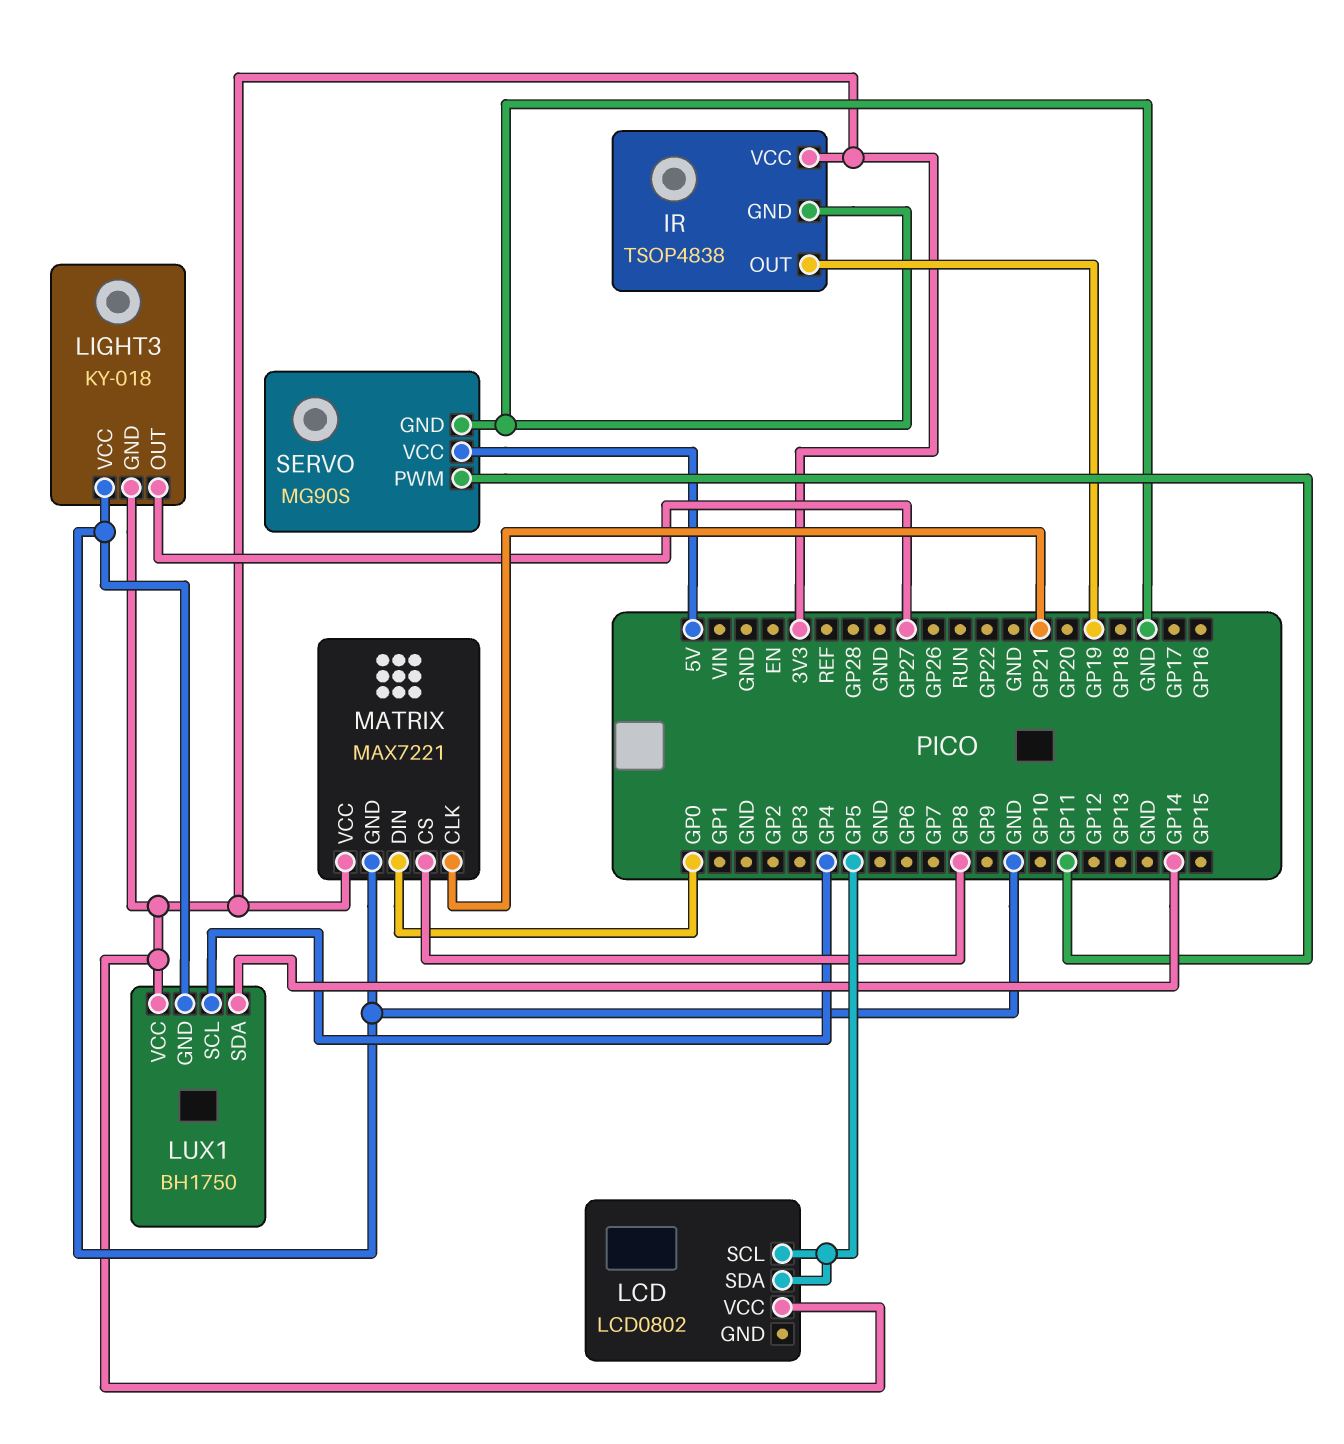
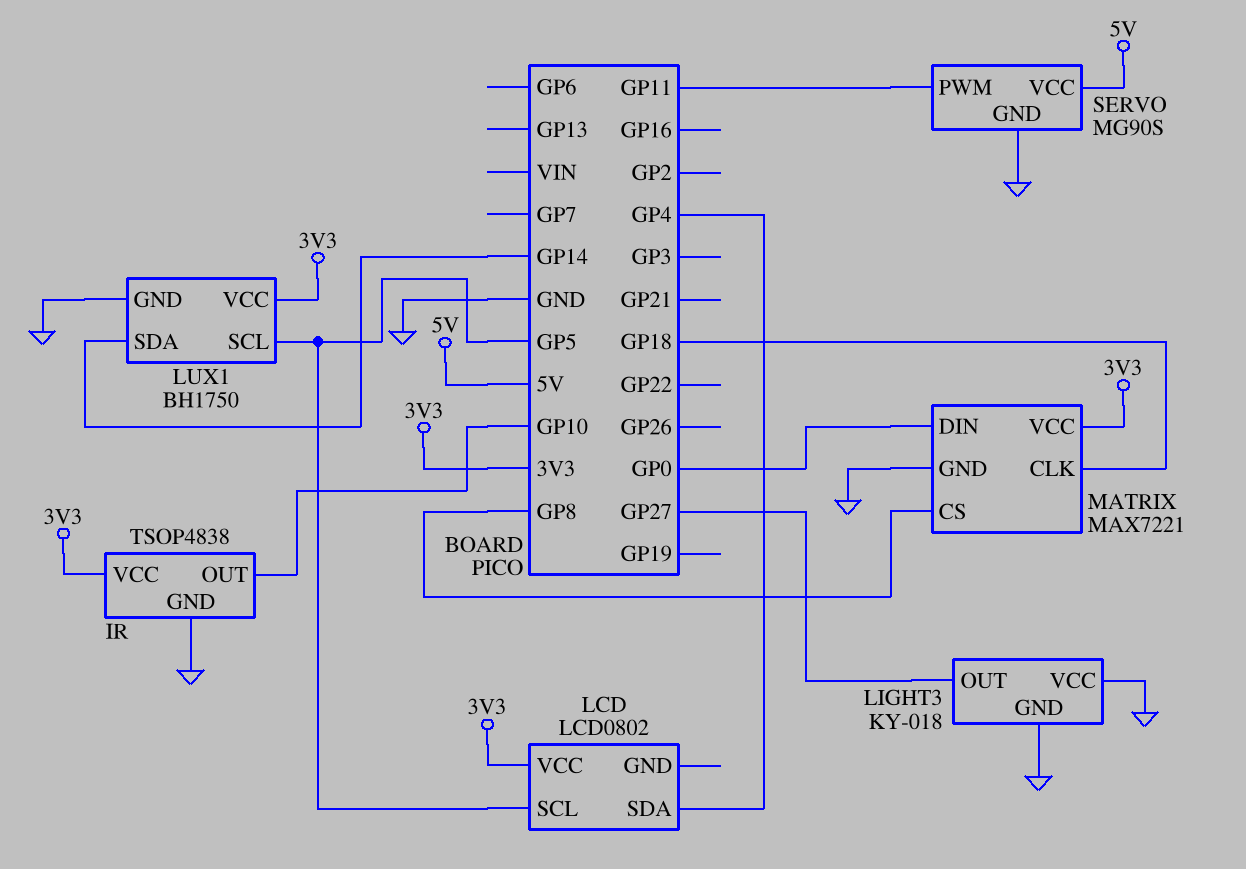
IR pin OUT: GP19 -> GP10
LCD pin SDA: GP5 -> GP4
LIGHT3 pin GND: 3V3 -> GND
LUX1 pin SCL: GP4 -> GP5
MATRIX pin CLK: GP21 -> GP18

